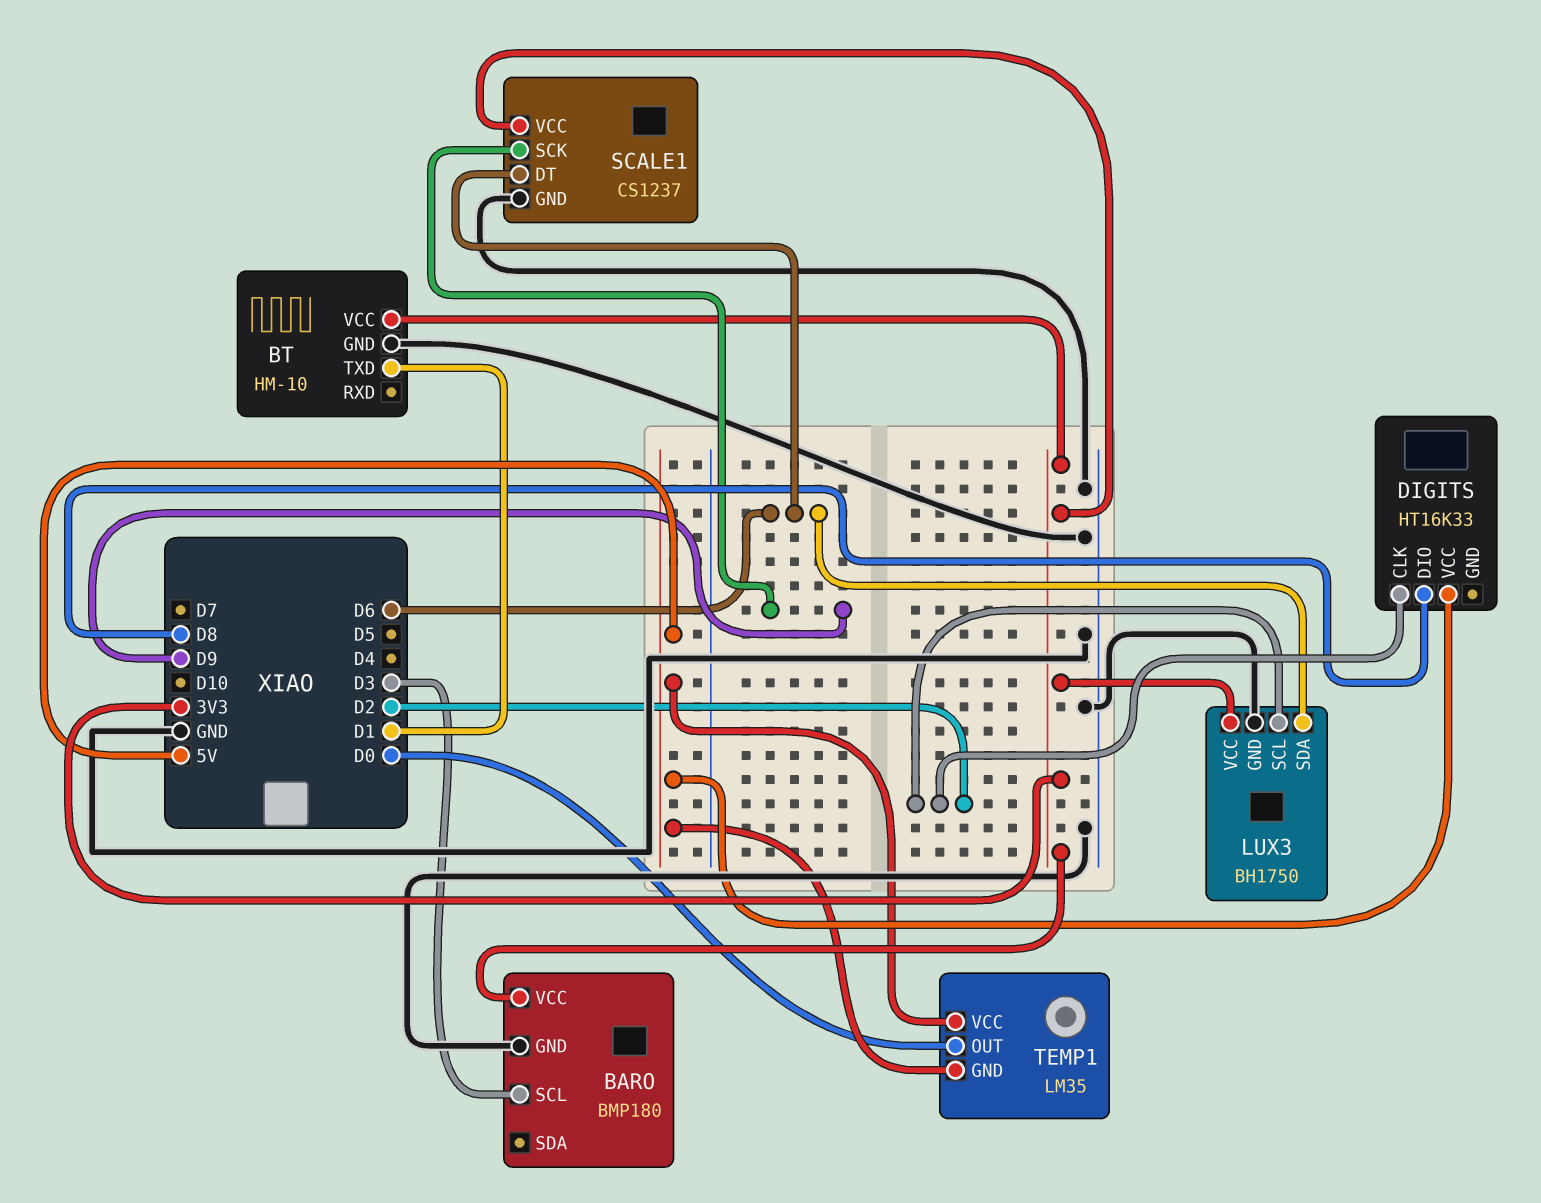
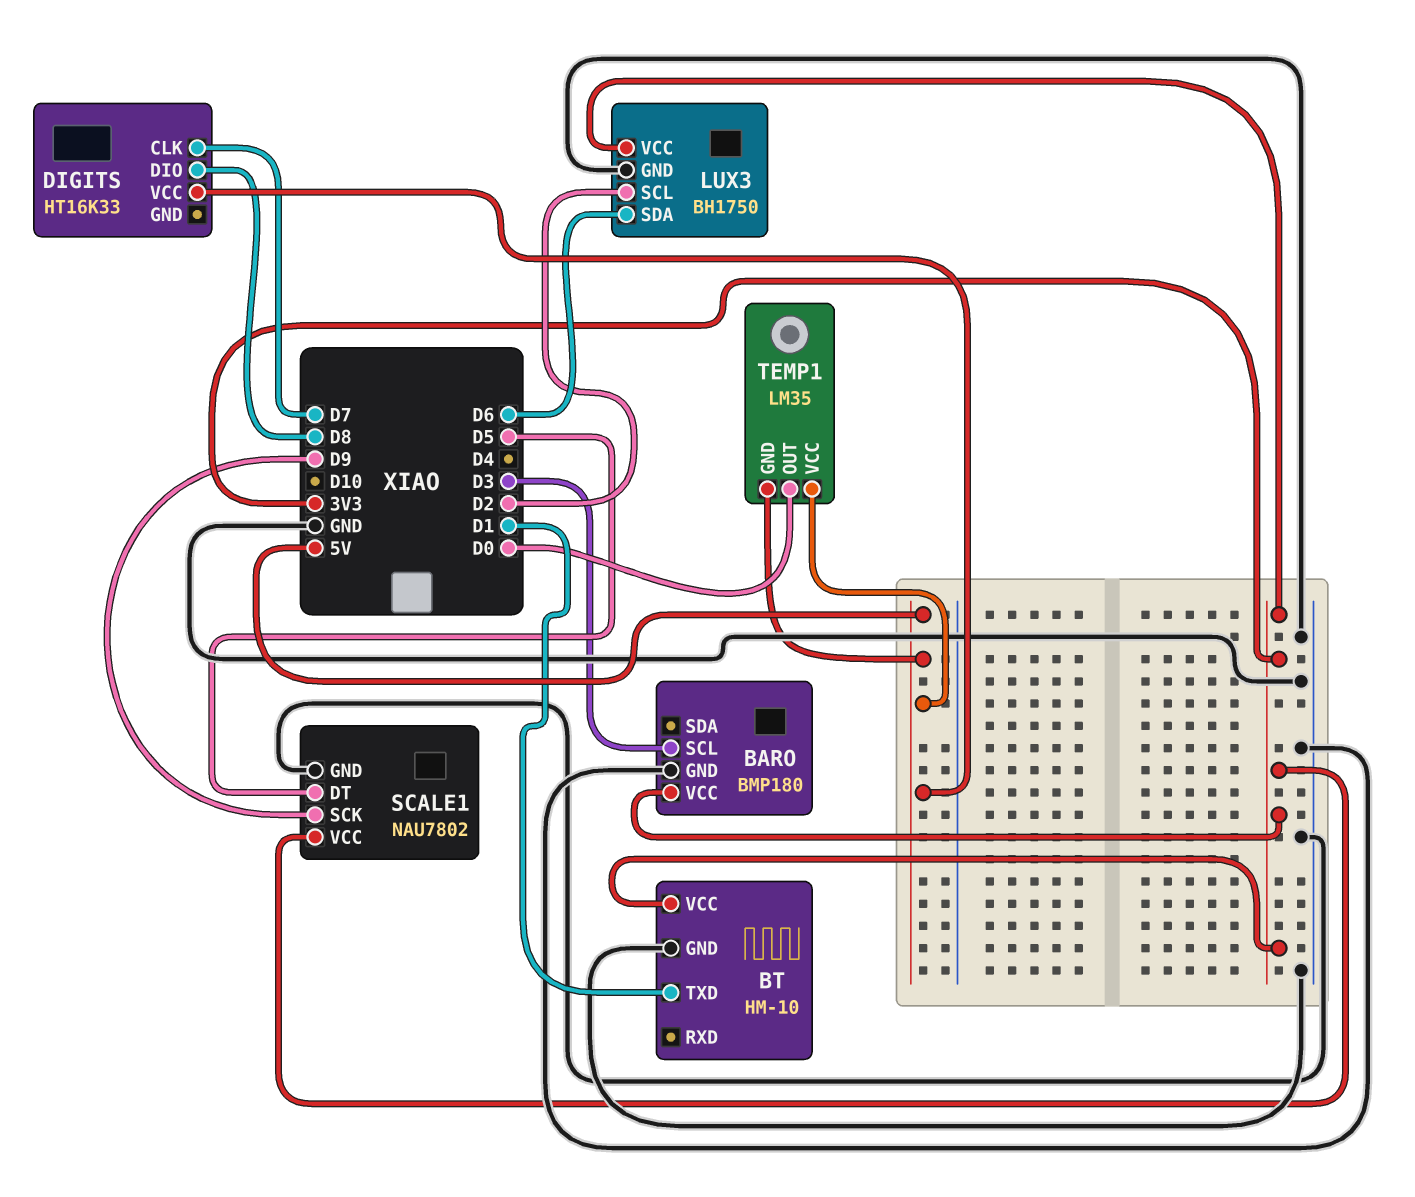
DIGITS pin CLK: D2 -> D7
SCALE1: CS1237 -> NAU7802
SCALE1 pin DT: D6 -> D5

